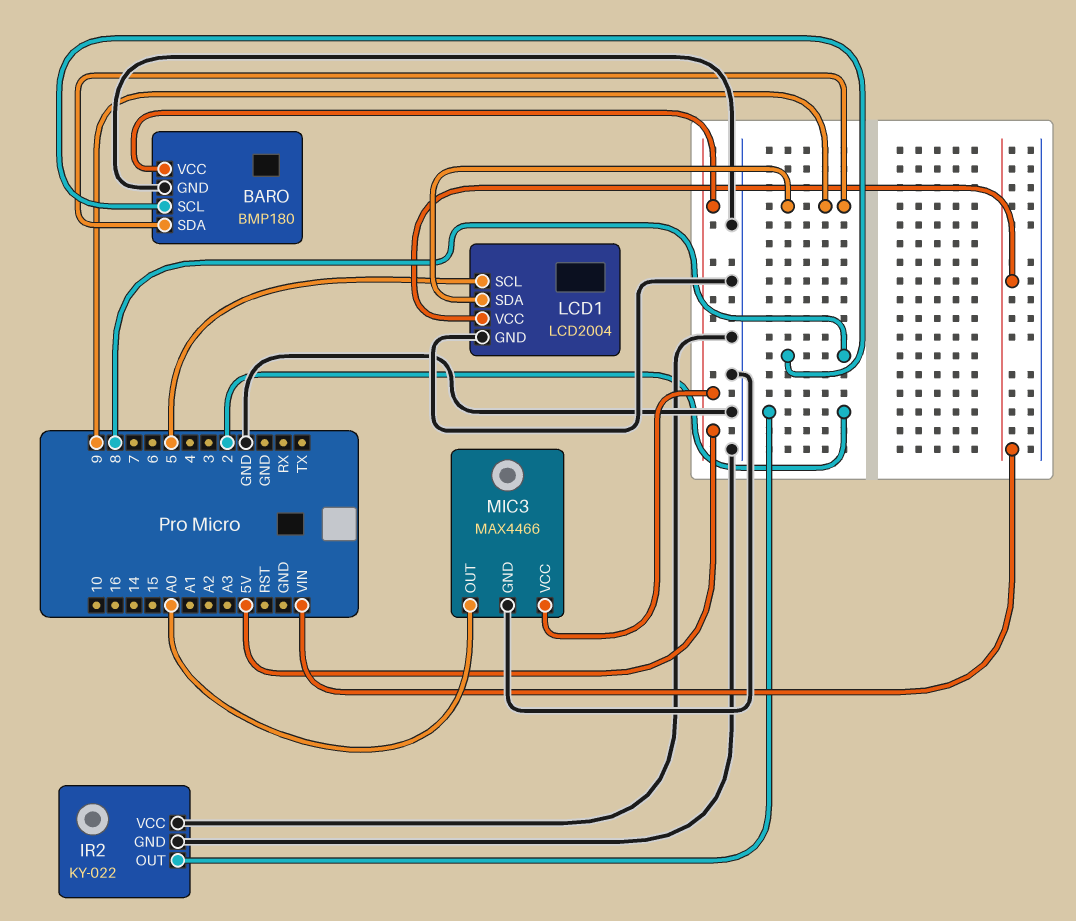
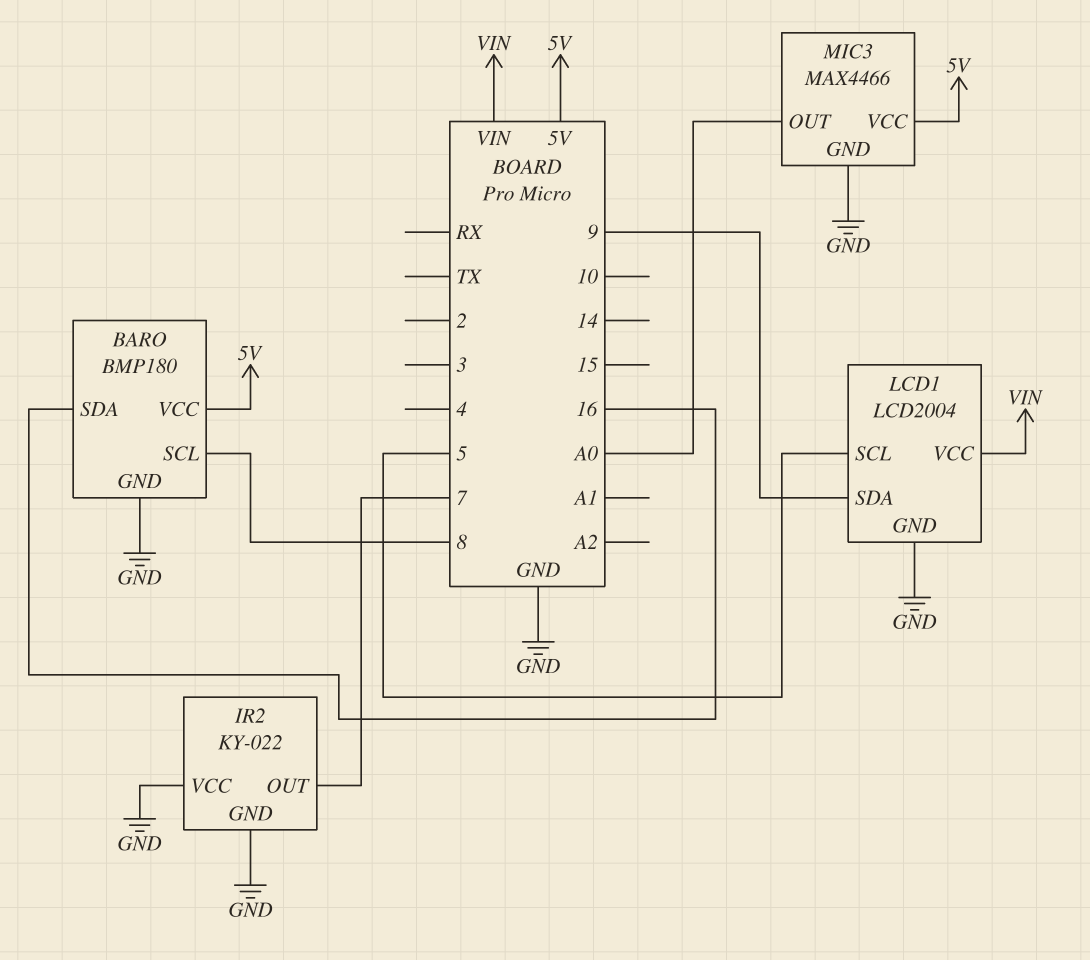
BARO pin SDA: 9 -> 16
IR2 pin OUT: 2 -> 7

